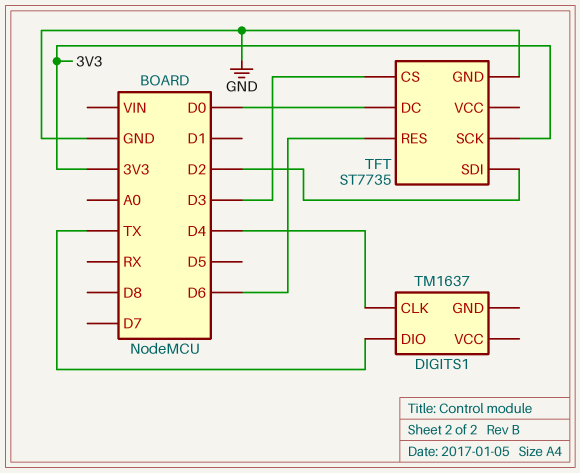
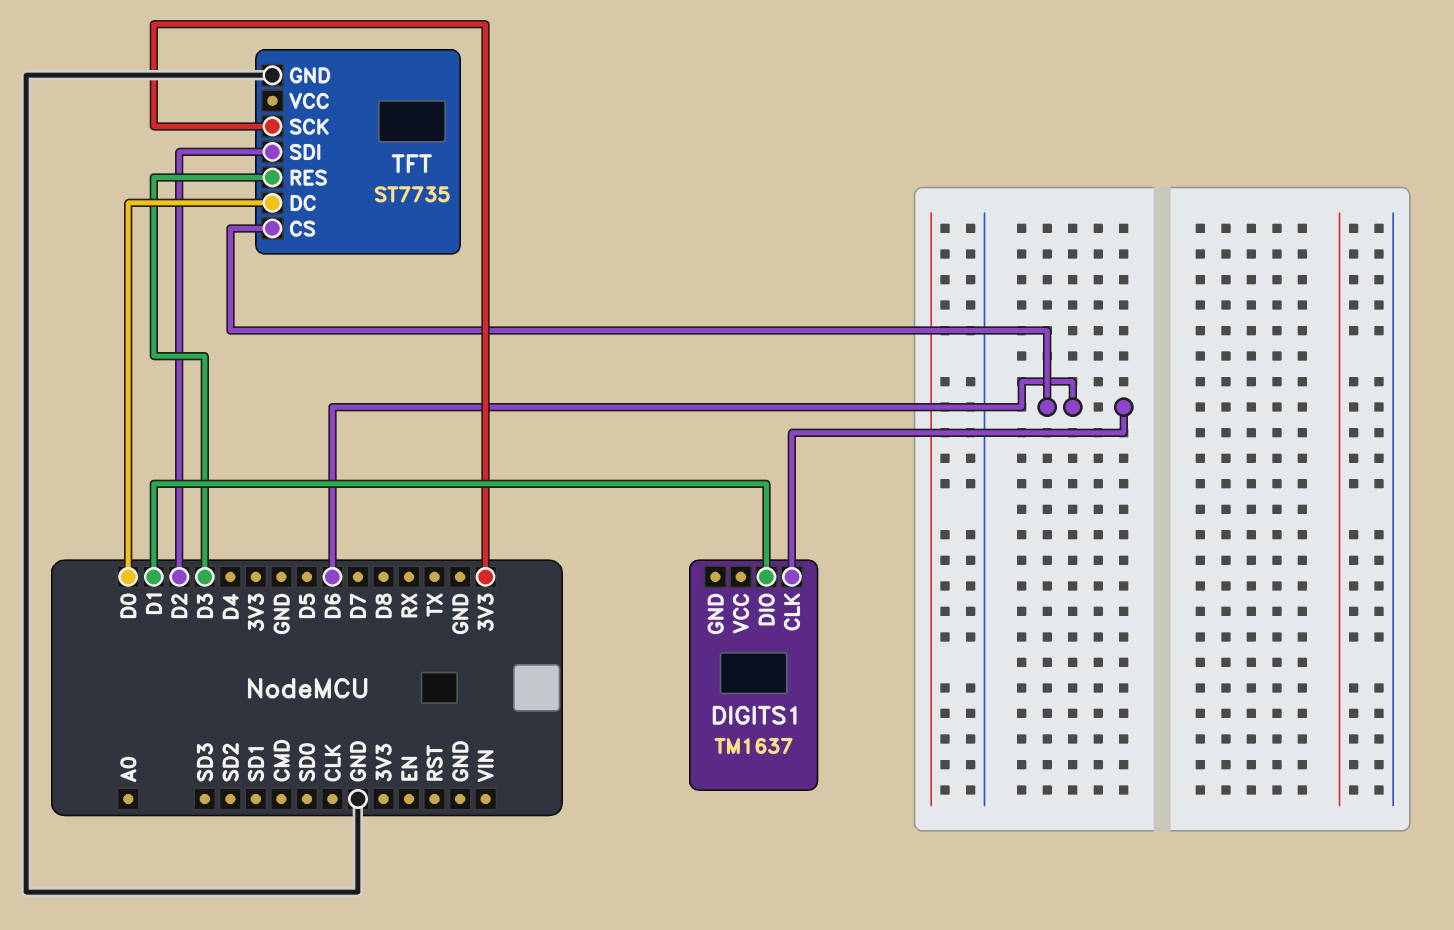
DIGITS1 pin CLK: D4 -> D6
DIGITS1 pin DIO: TX -> D1
TFT pin CS: D3 -> D6
TFT pin RES: D6 -> D3

